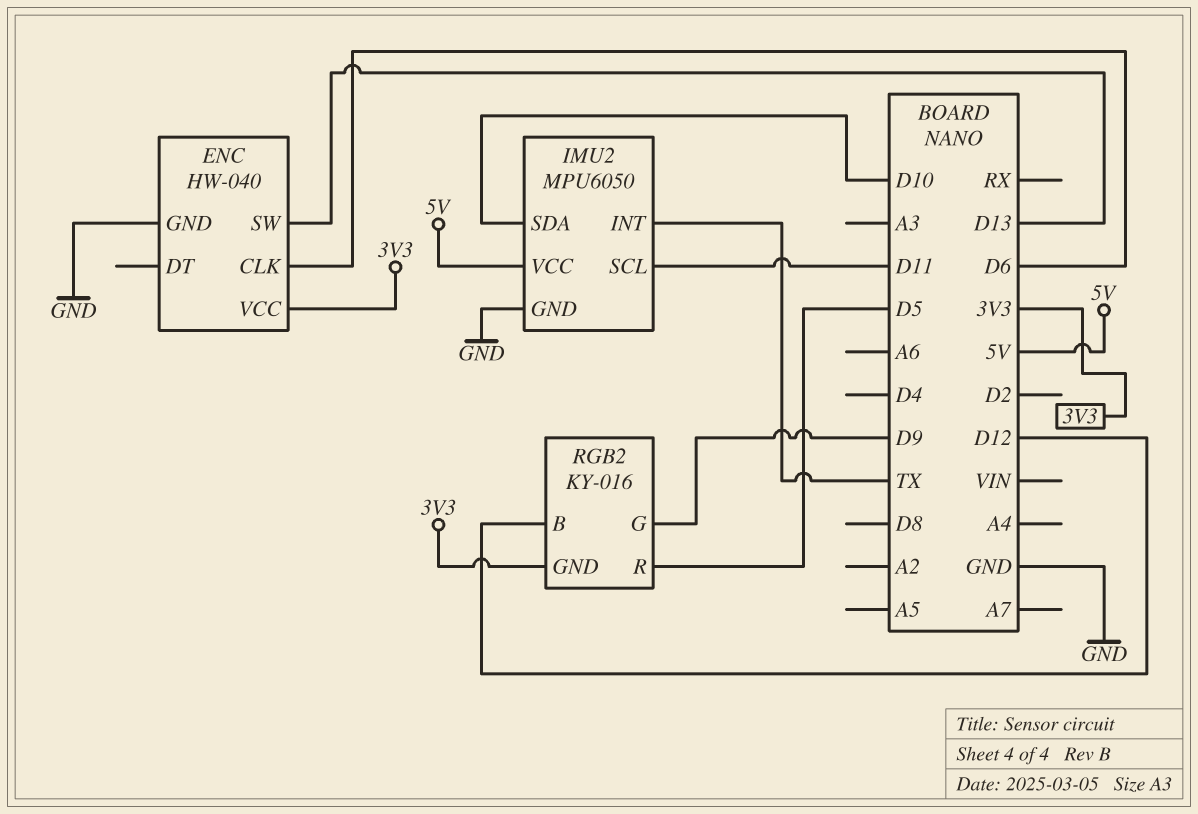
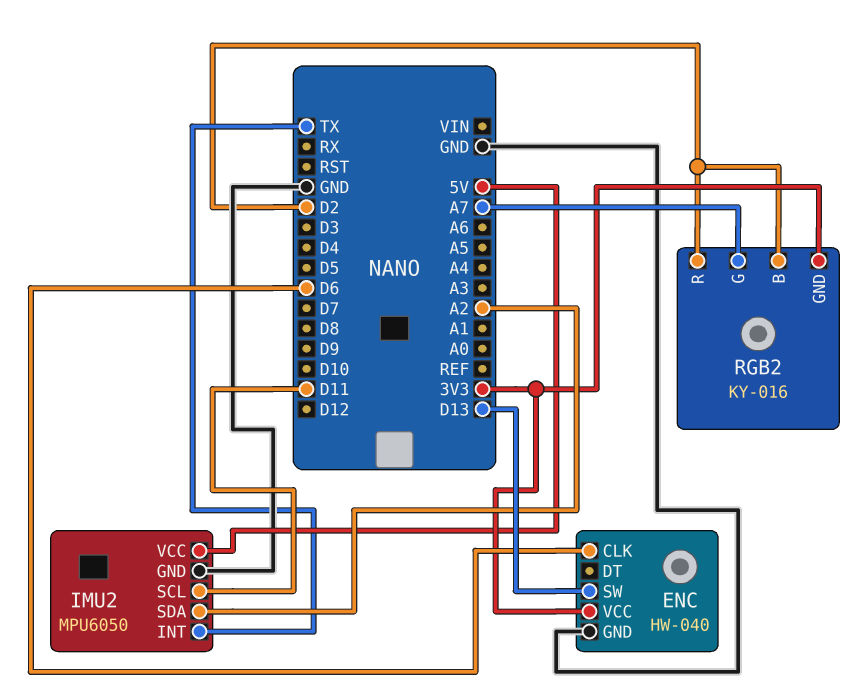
IMU2 pin SDA: D10 -> A2
RGB2 pin B: D12 -> D2
RGB2 pin G: D9 -> A7
RGB2 pin R: D5 -> D2

